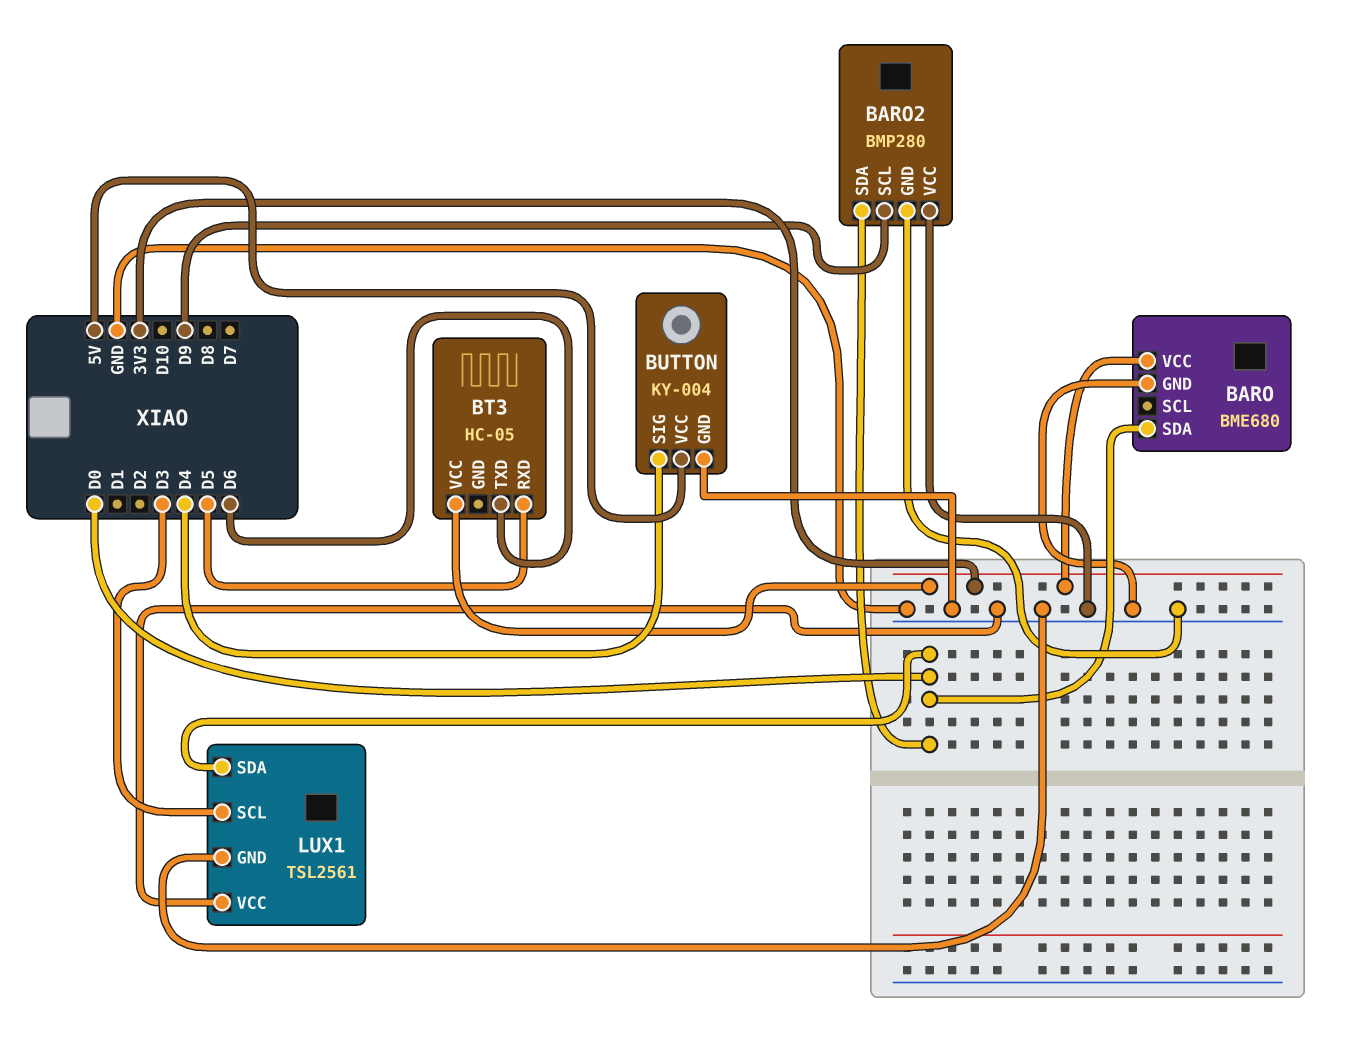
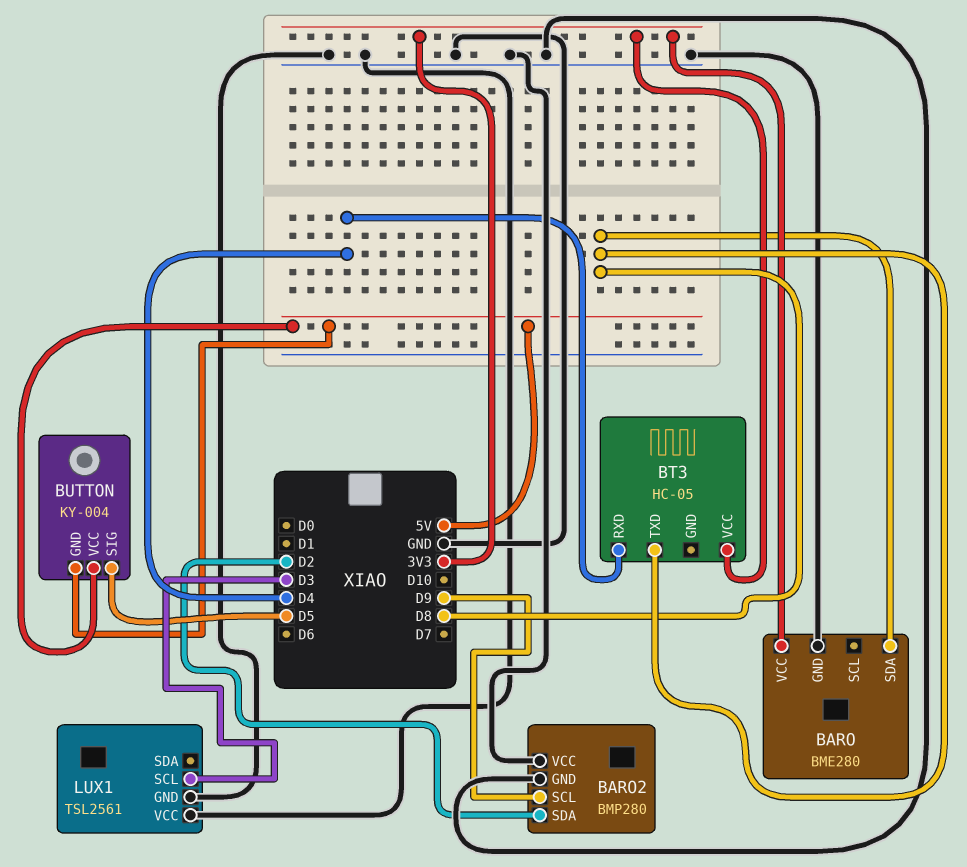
BARO: BME680 -> BME280
BARO pin SDA: D0 -> D8
BARO2 pin SDA: D0 -> D2
BT3 pin RXD: D5 -> D4
BT3 pin TXD: D6 -> D8
BUTTON pin GND: GND -> 5V
BUTTON pin SIG: D4 -> D5
LUX1 pin SDA: D0 -> none

